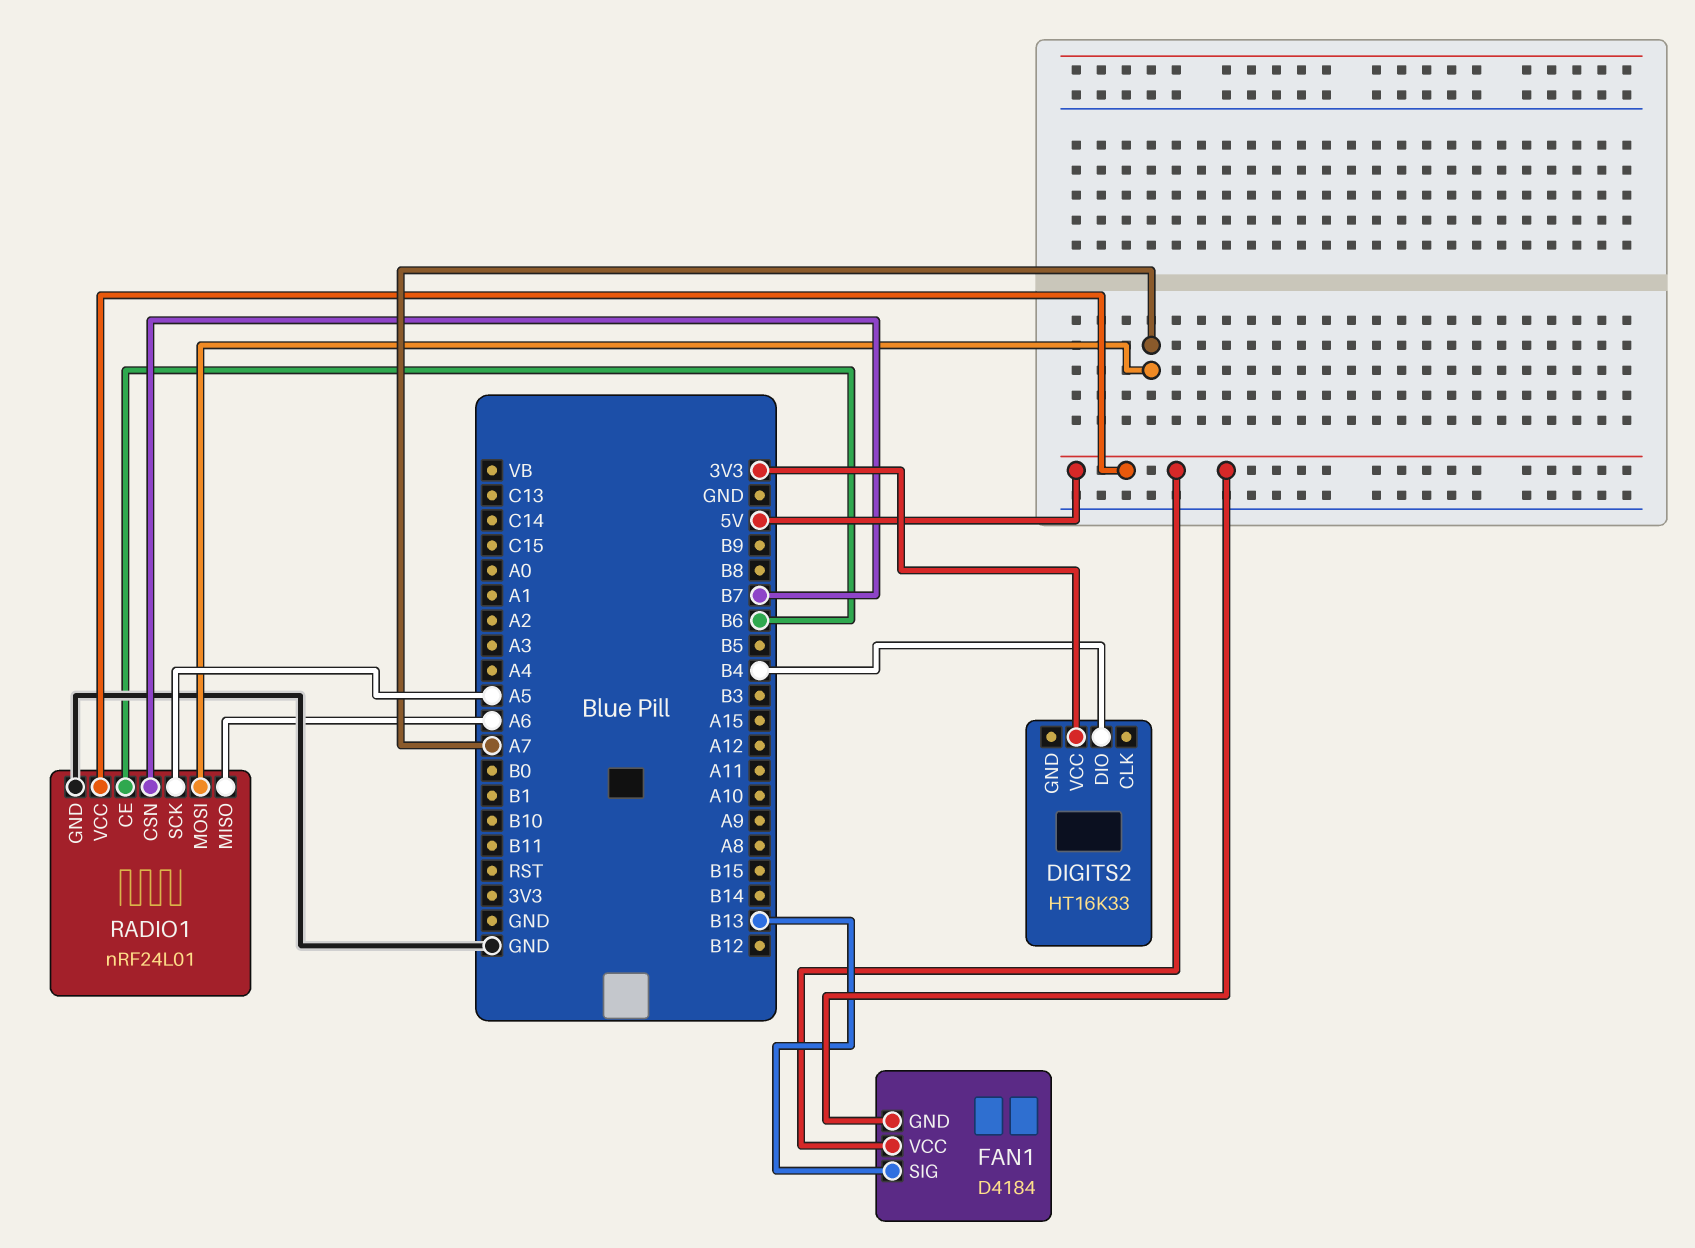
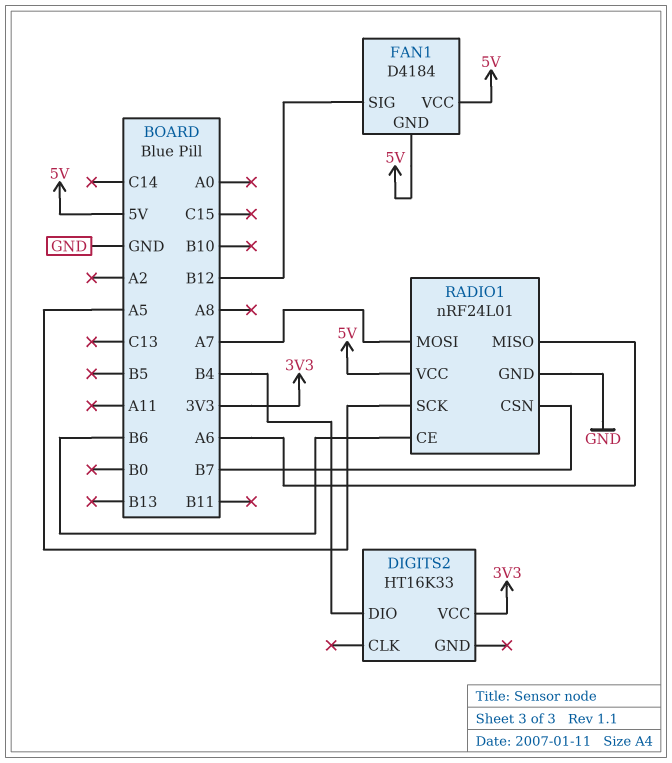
FAN1 pin SIG: B13 -> B12

